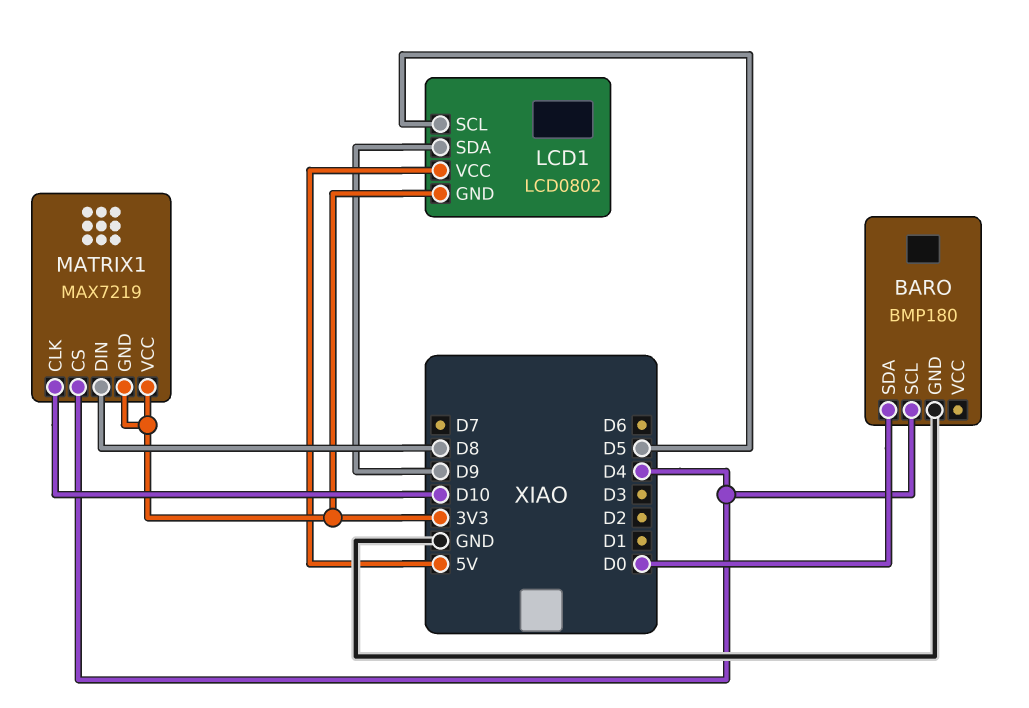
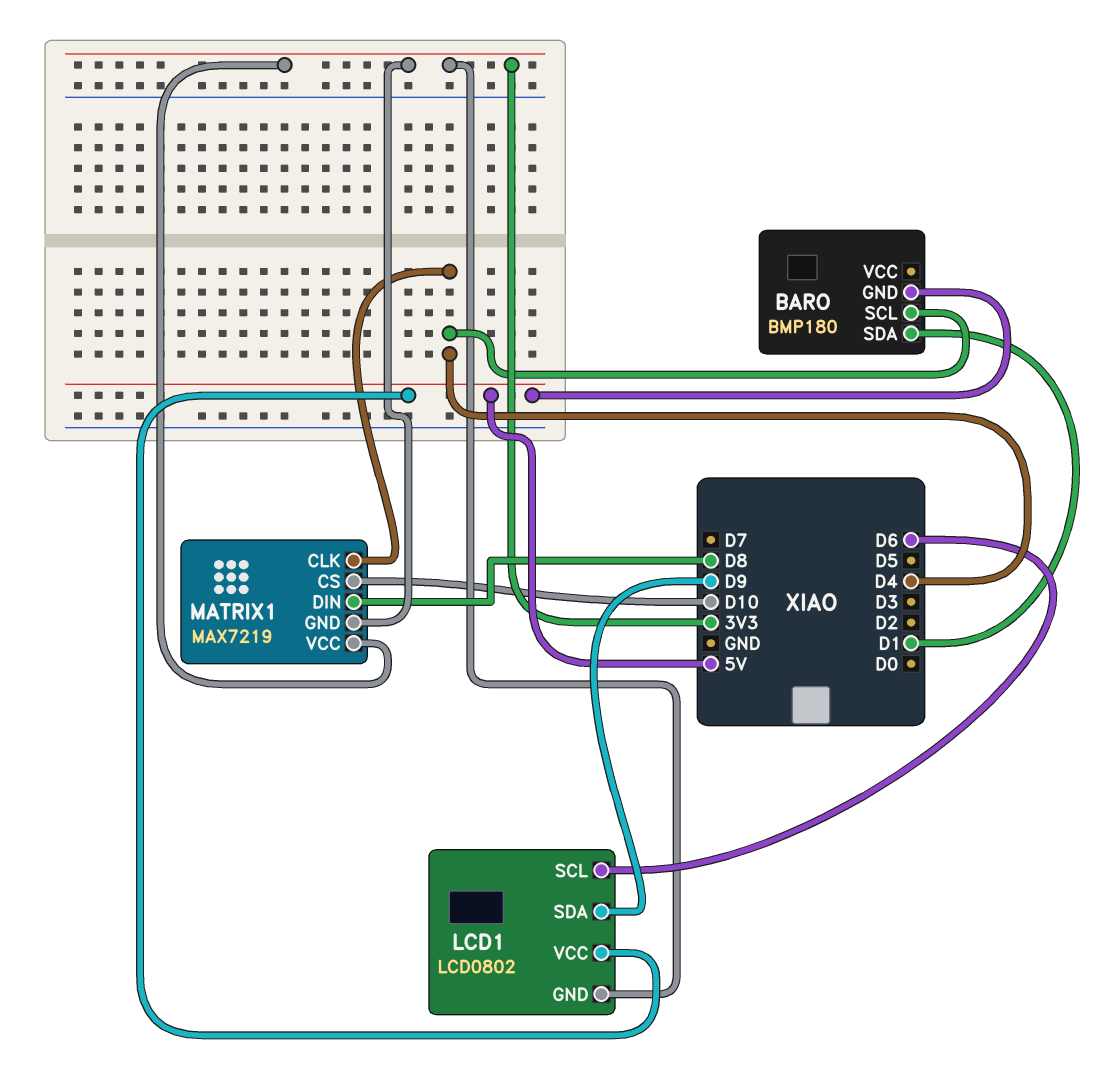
BARO pin GND: GND -> 5V
BARO pin SDA: D0 -> D1
LCD1 pin SCL: D5 -> D6
MATRIX1 pin CLK: D10 -> D4
MATRIX1 pin CS: D4 -> D10

